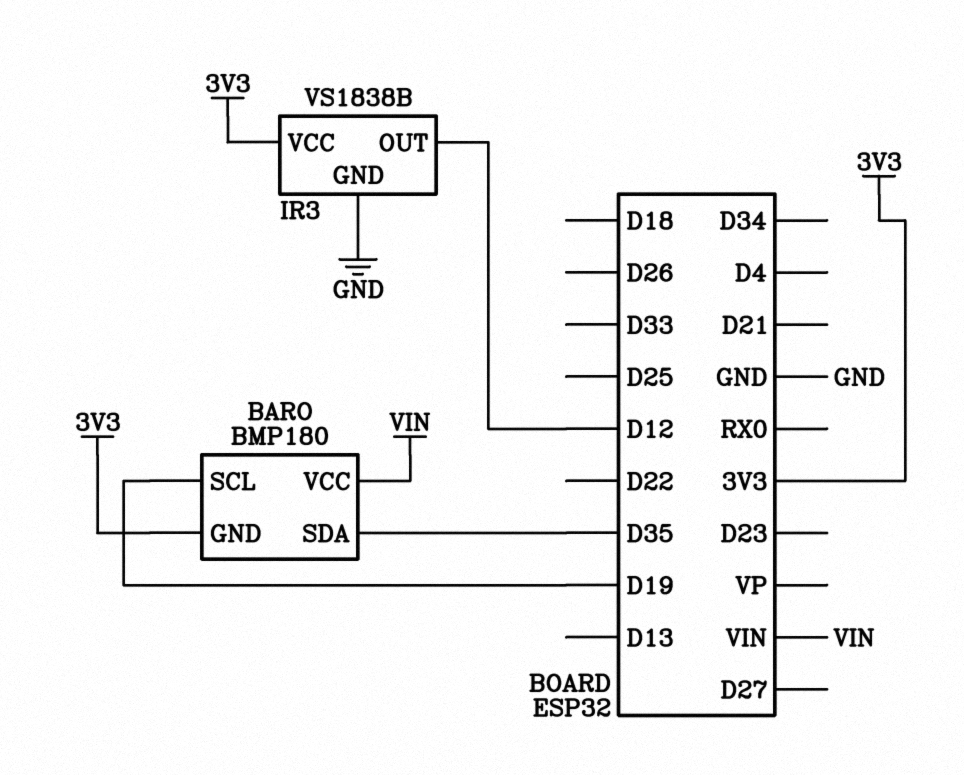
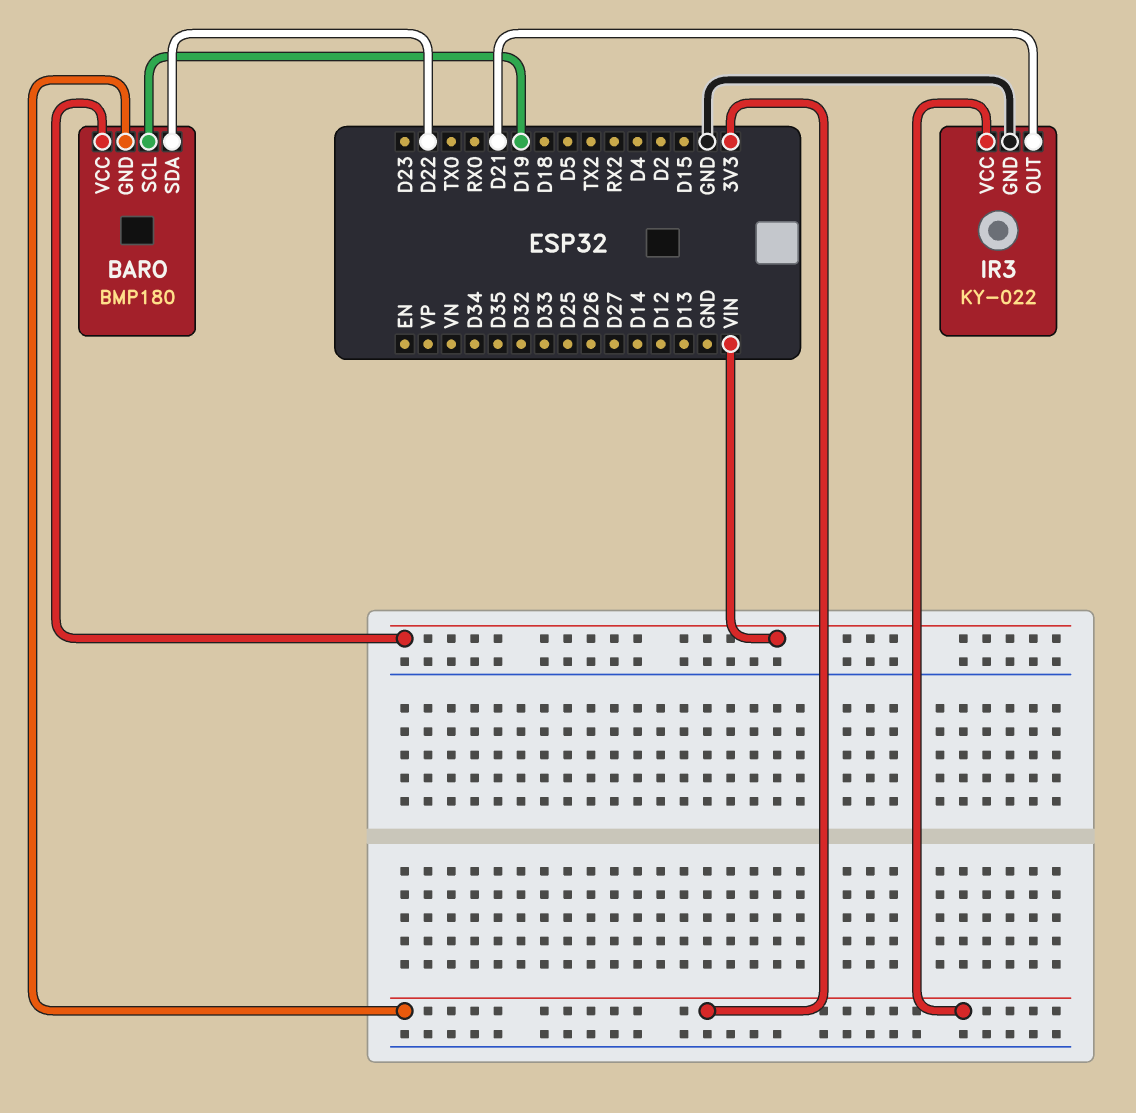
BARO pin SDA: D35 -> D22
IR3: VS1838B -> KY-022
IR3 pin OUT: D12 -> D21

